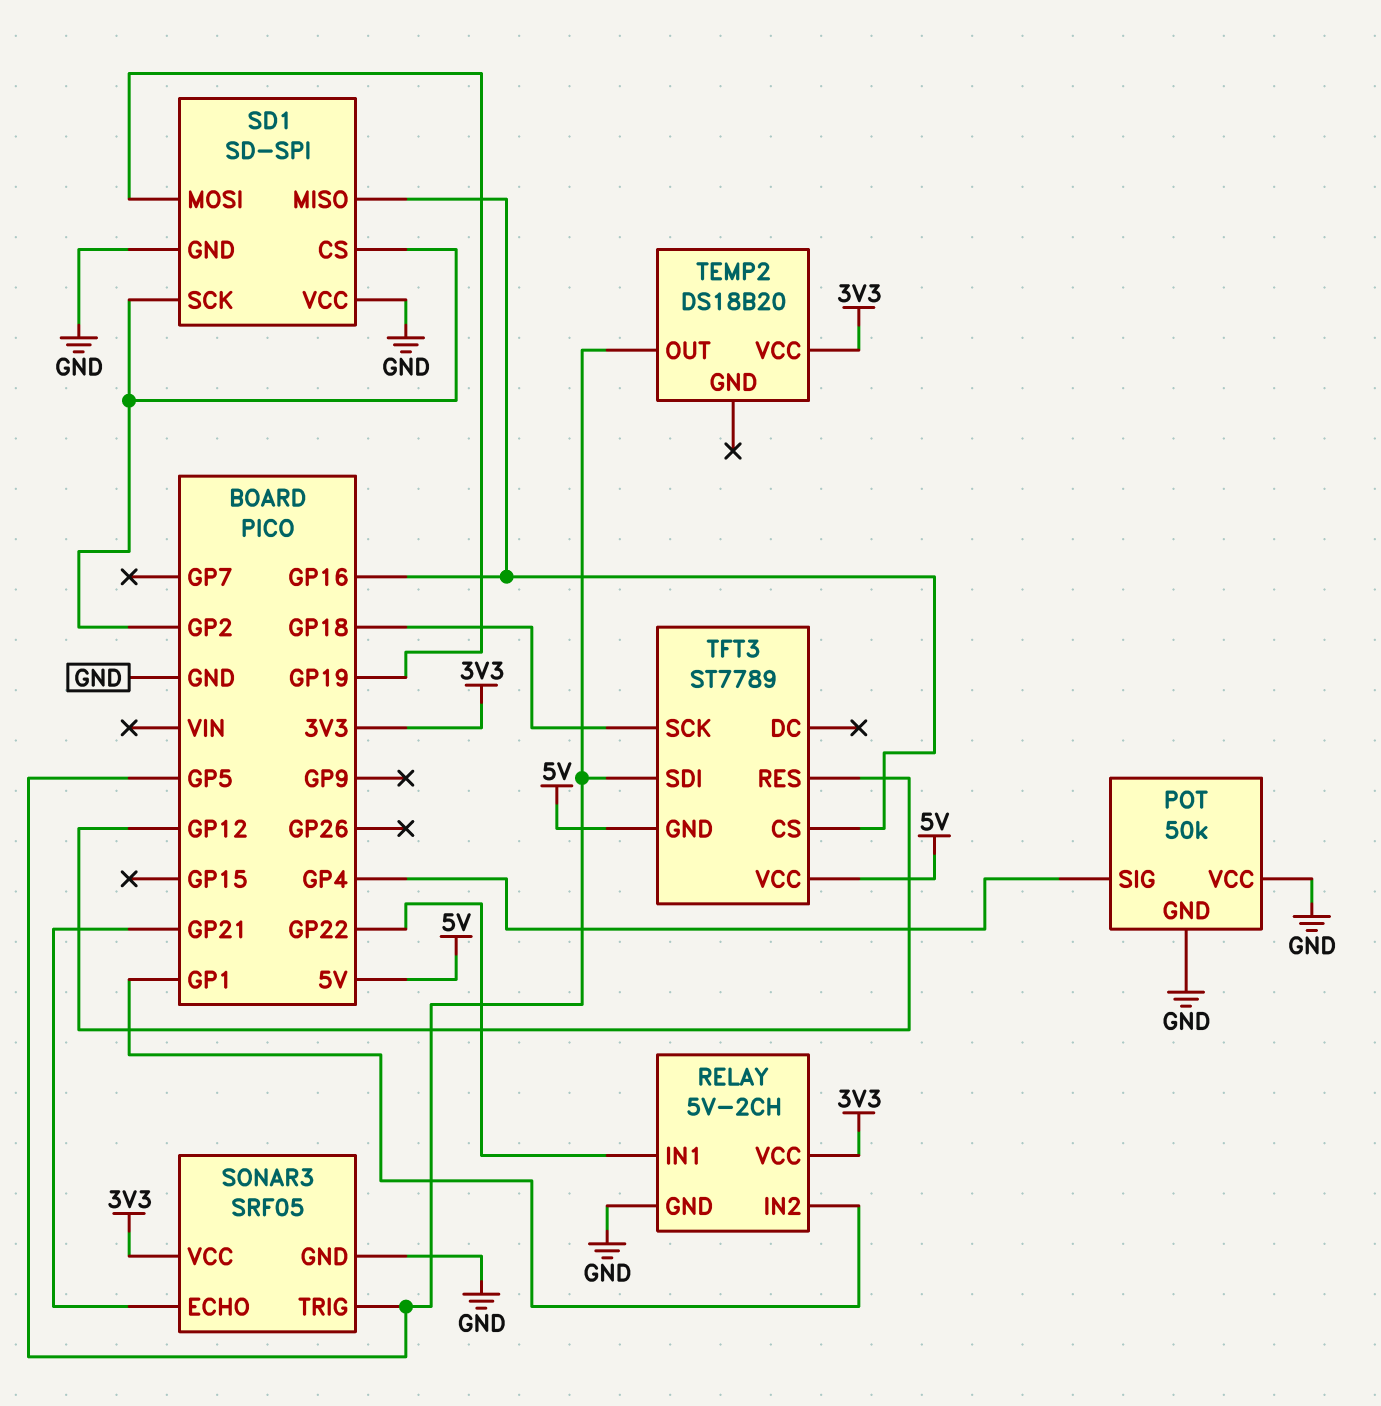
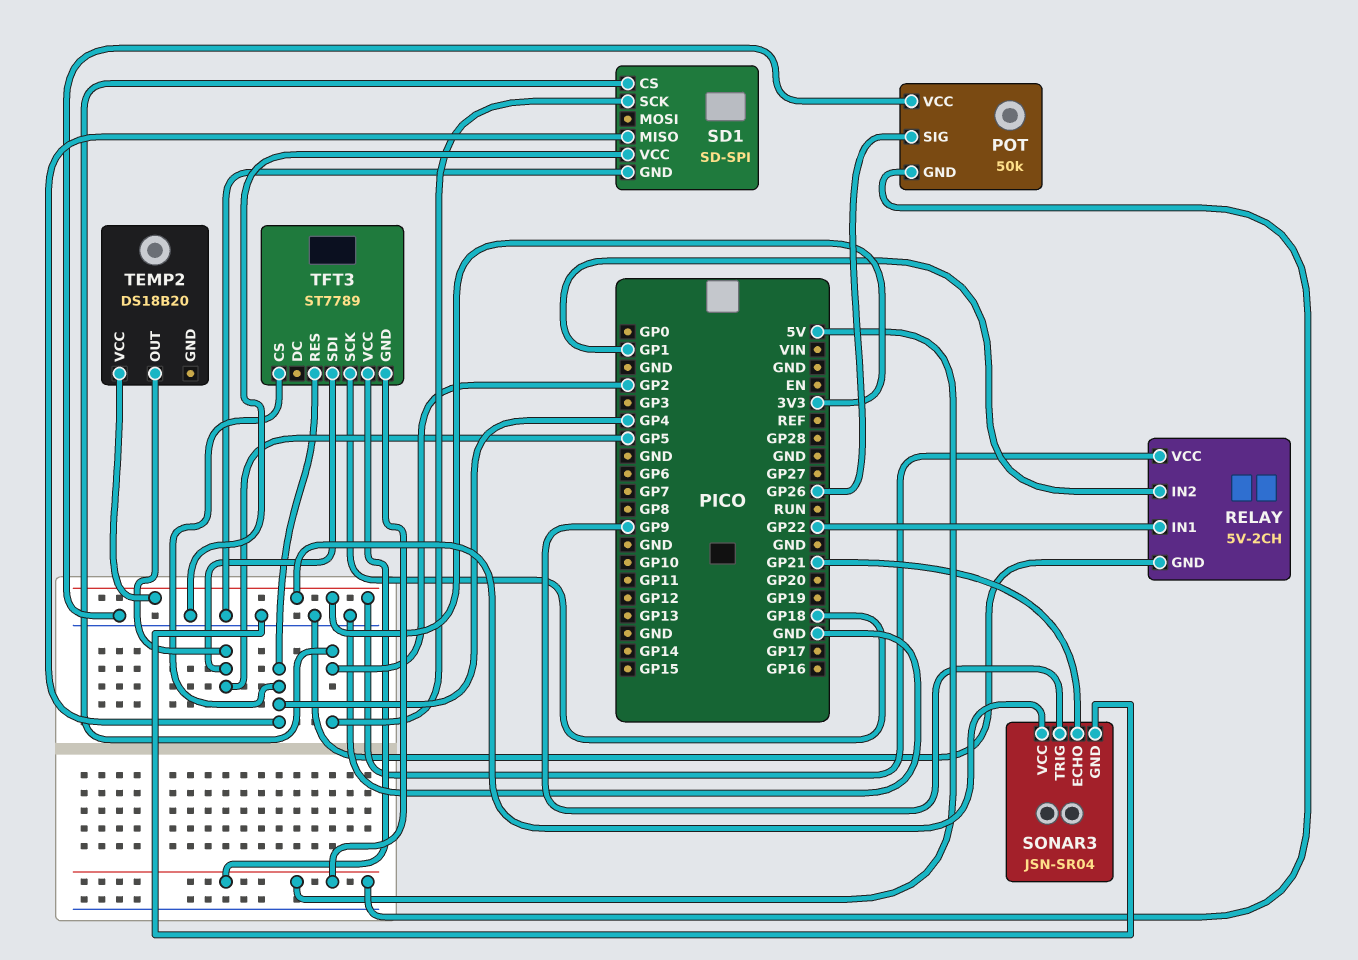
POT pin GND: GND -> 5V
POT pin SIG: GP4 -> GP26
SD1 pin MISO: GP16 -> GP4
SD1 pin MOSI: GP19 -> none
SONAR3: SRF05 -> JSN-SR04
SONAR3 pin TRIG: GP5 -> GP9
TFT3 pin CS: GP16 -> GP4
TFT3 pin RES: GP12 -> GP4

